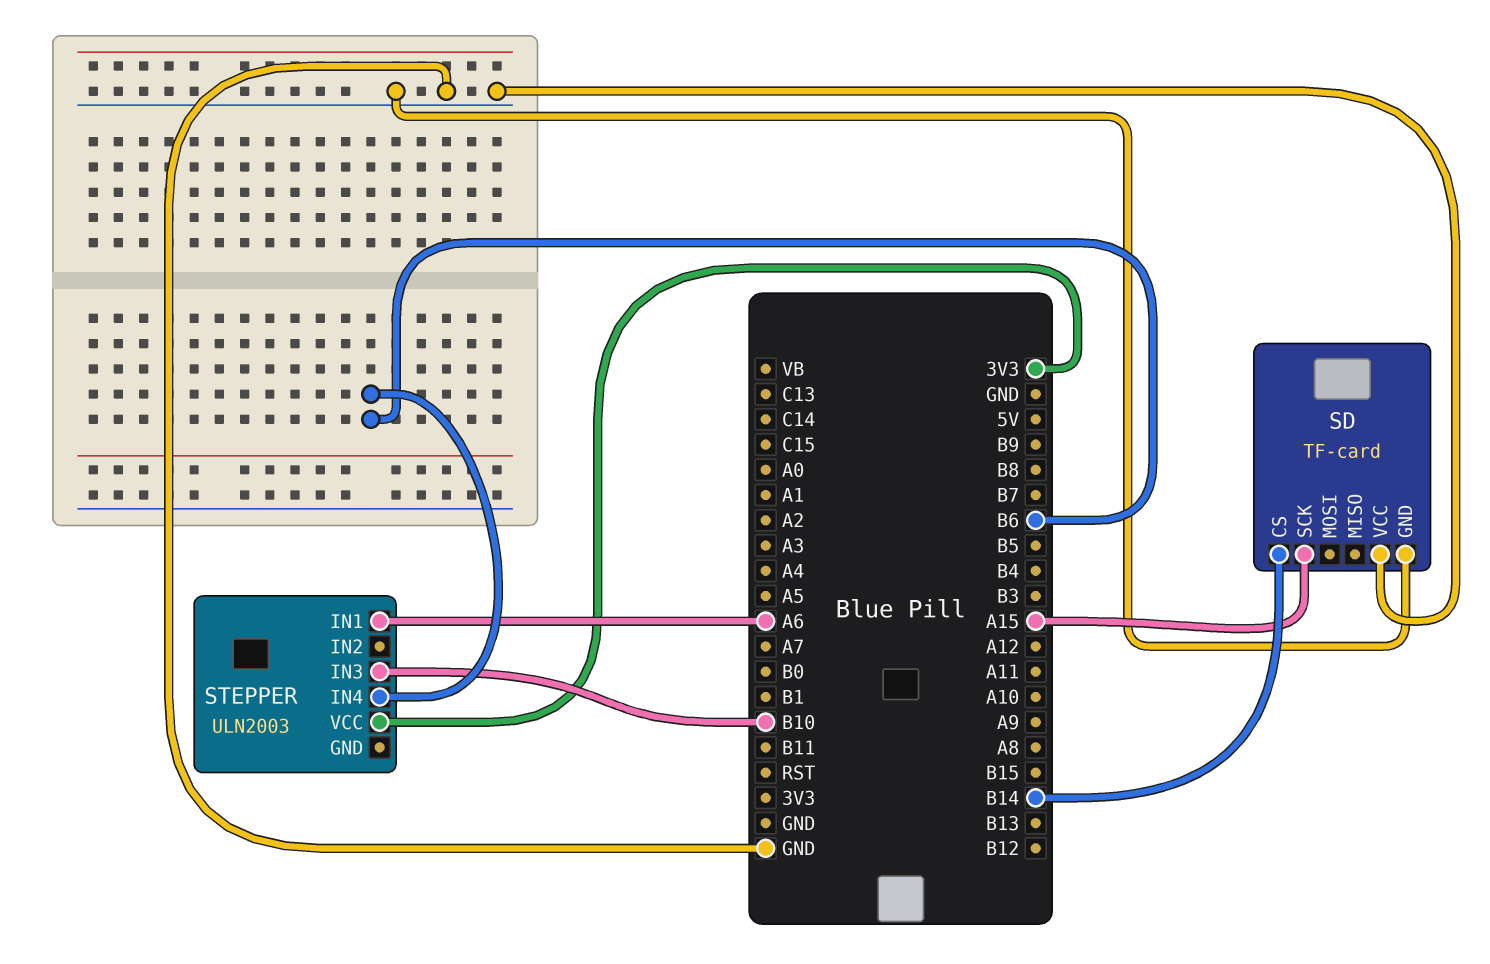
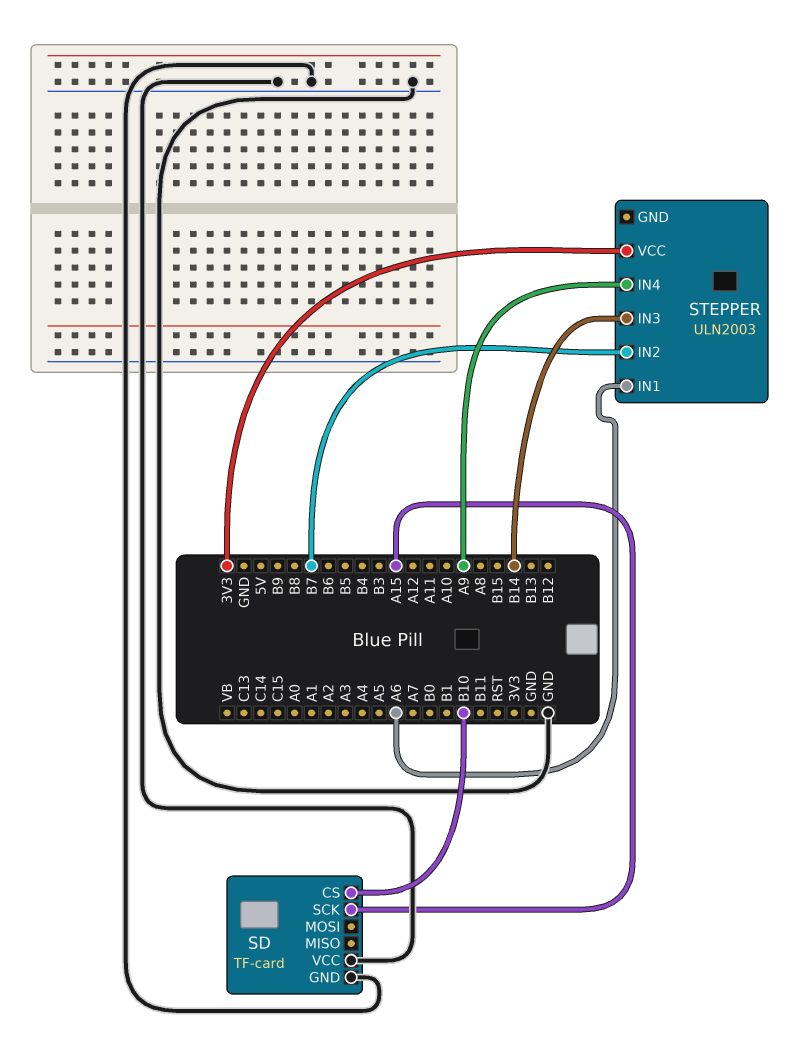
SD pin CS: B14 -> B10
STEPPER pin IN2: none -> B7
STEPPER pin IN3: B10 -> B14
STEPPER pin IN4: B6 -> A9

